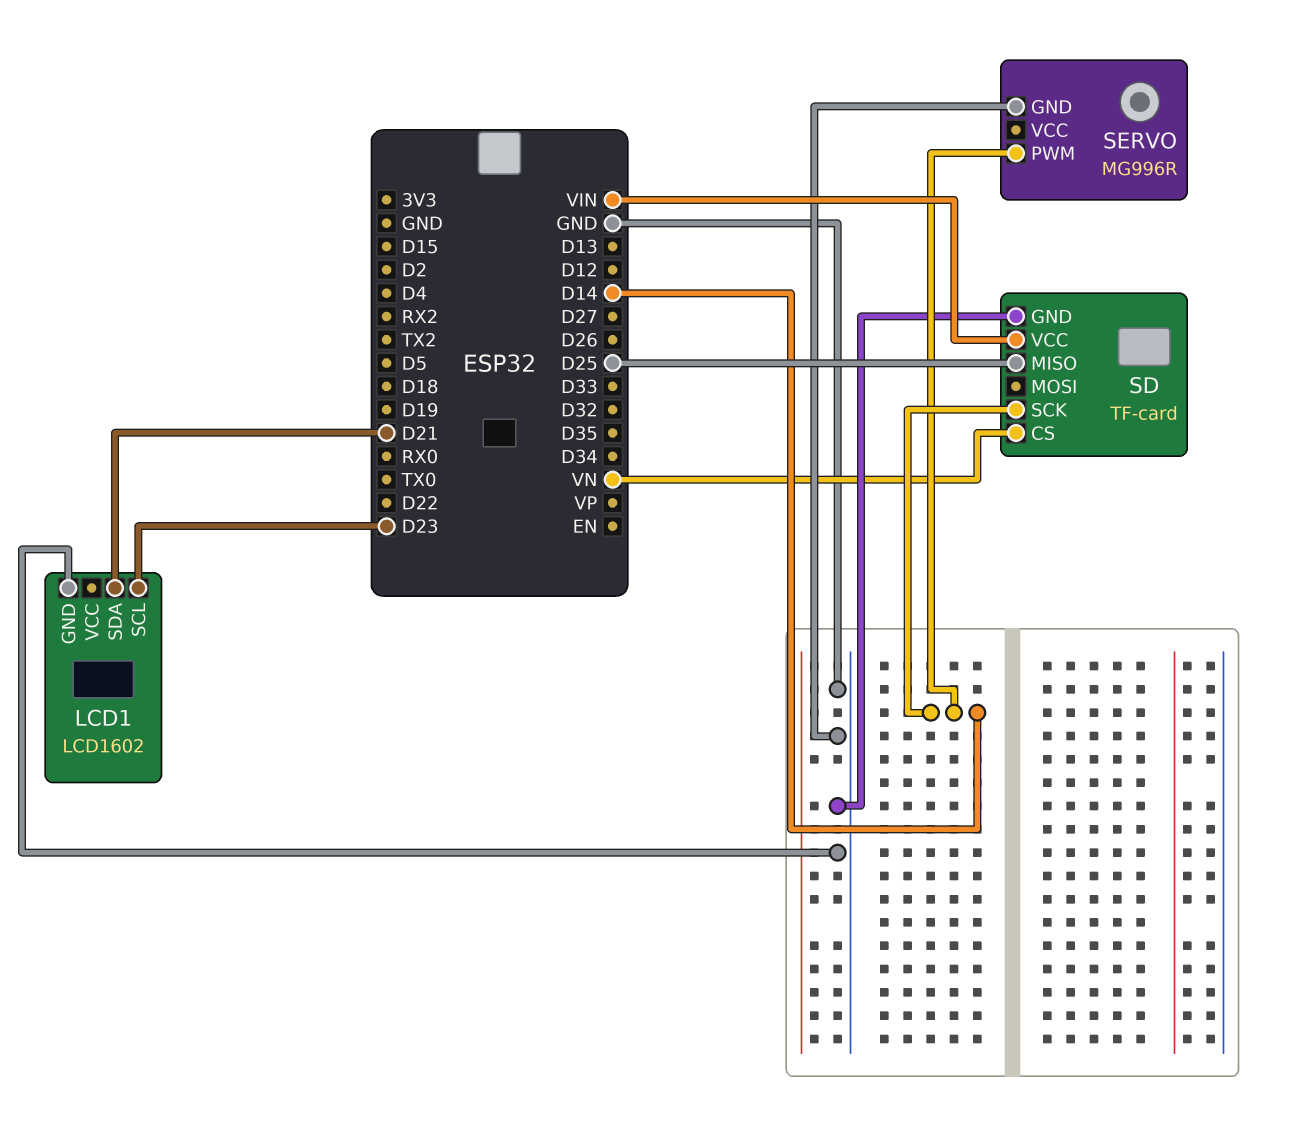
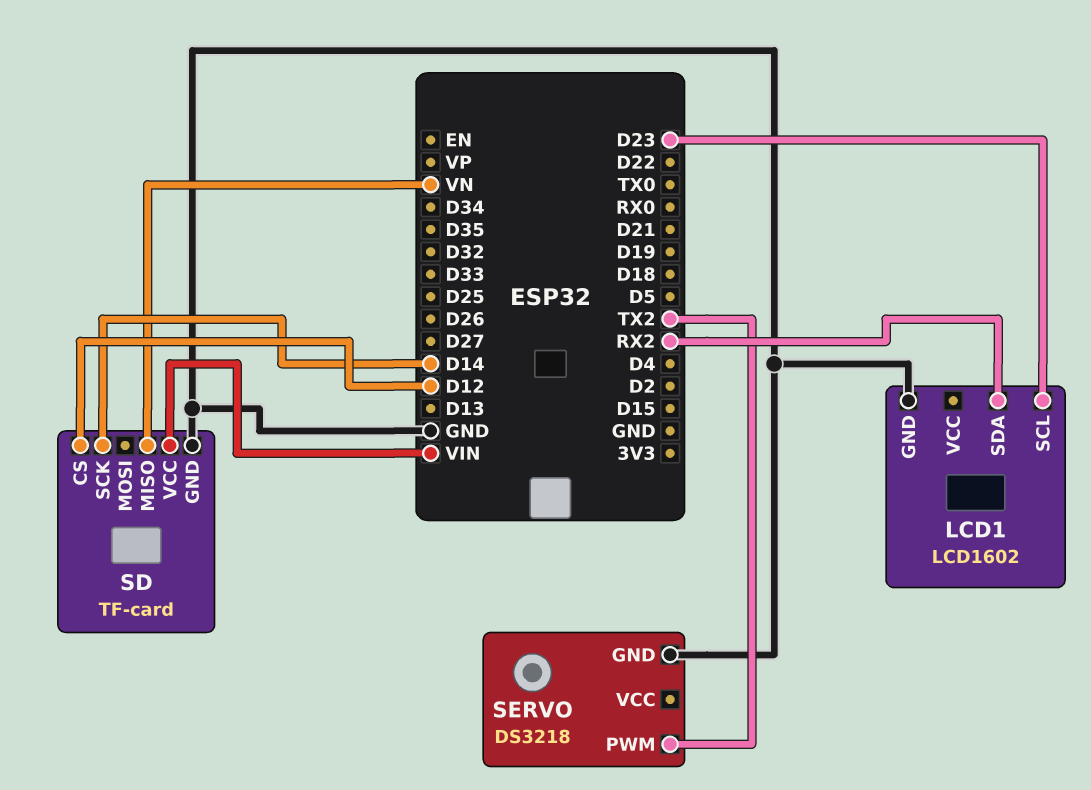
LCD1 pin SDA: D21 -> RX2
SD pin CS: VN -> D12
SD pin MISO: D25 -> VN
SERVO: MG996R -> DS3218
SERVO pin PWM: D14 -> TX2

